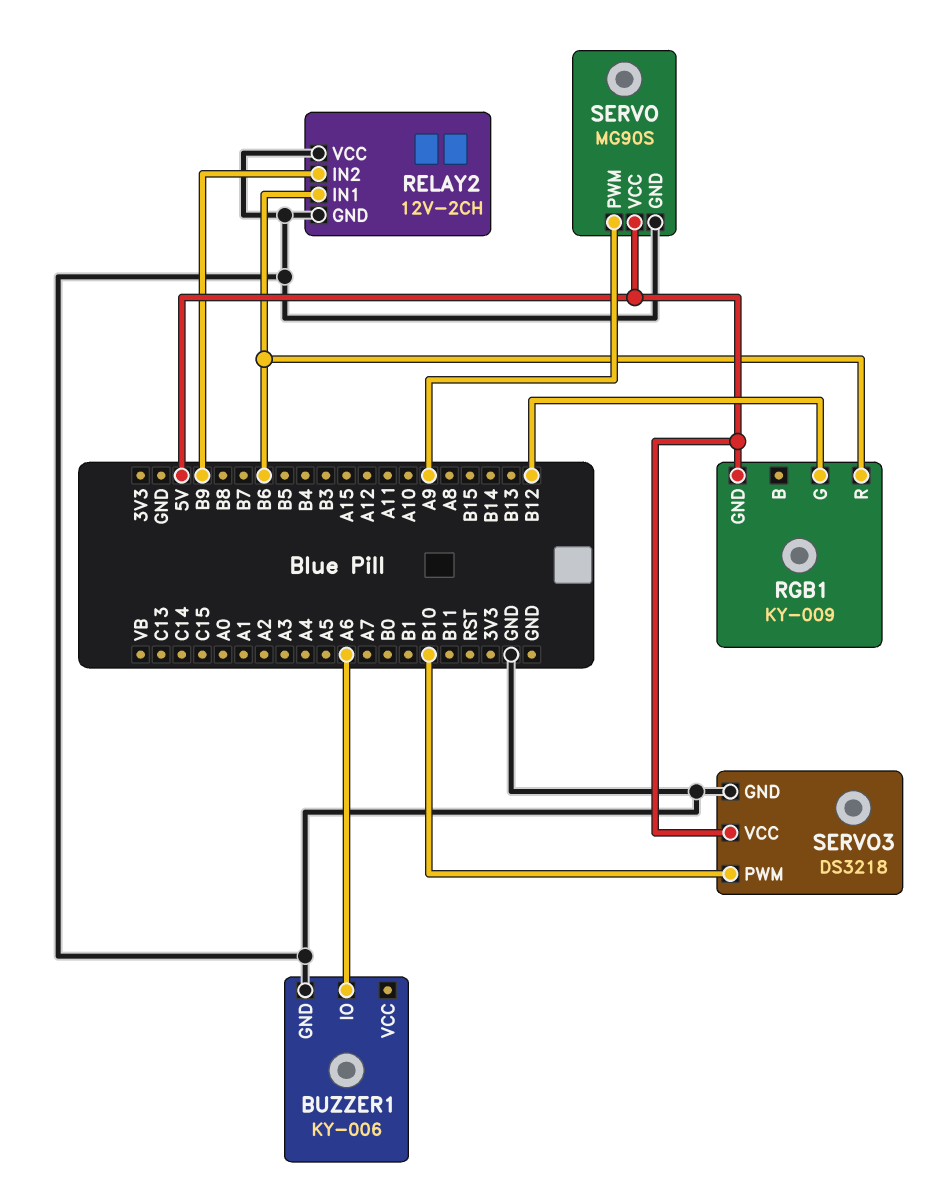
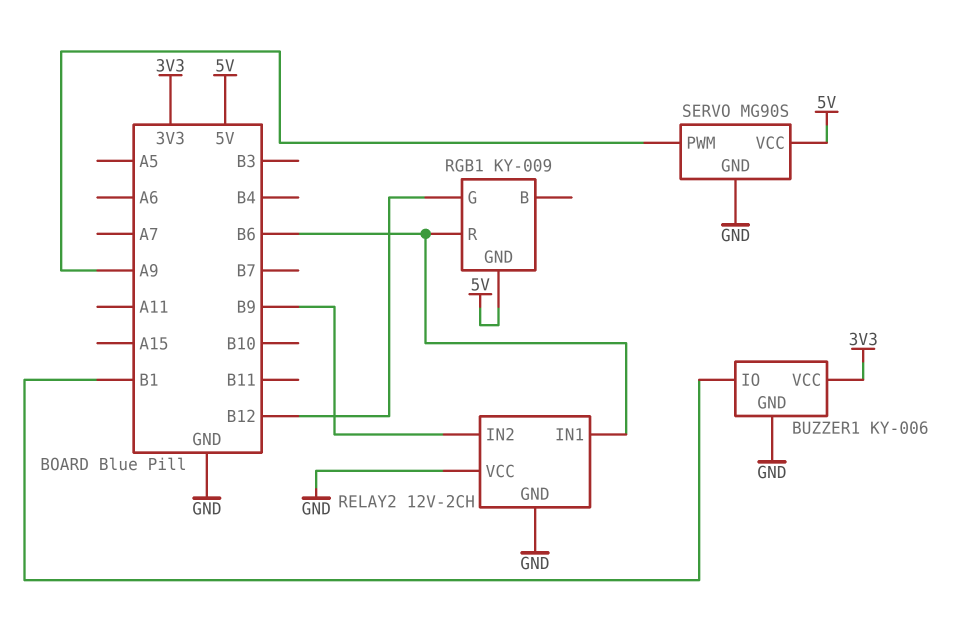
BUZZER1 pin IO: A6 -> B1
BUZZER1 pin VCC: none -> 3V3
SERVO3: DS3218 -> none
SERVO3 pin GND: GND -> none
SERVO3 pin PWM: B10 -> none
SERVO3 pin VCC: 5V -> none

